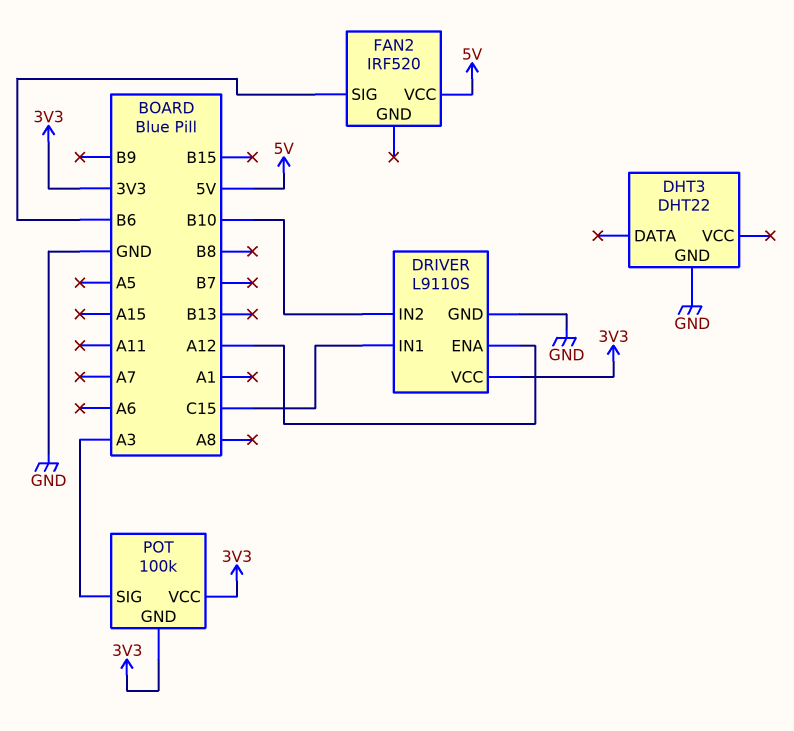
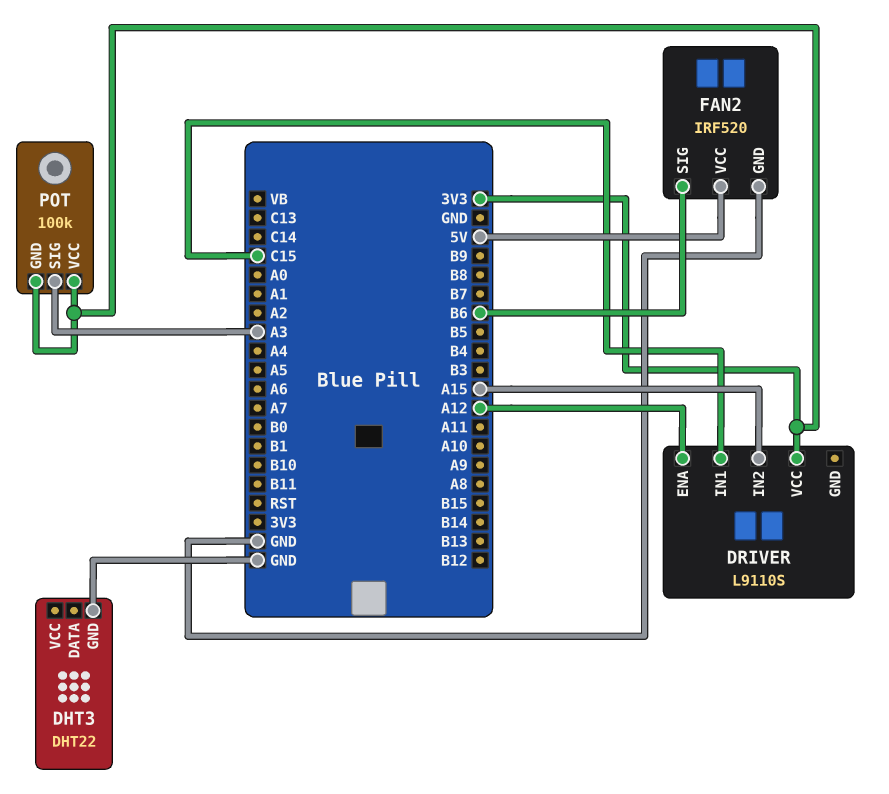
DRIVER pin GND: GND -> none
DRIVER pin IN2: B10 -> A15
FAN2 pin GND: none -> GND

